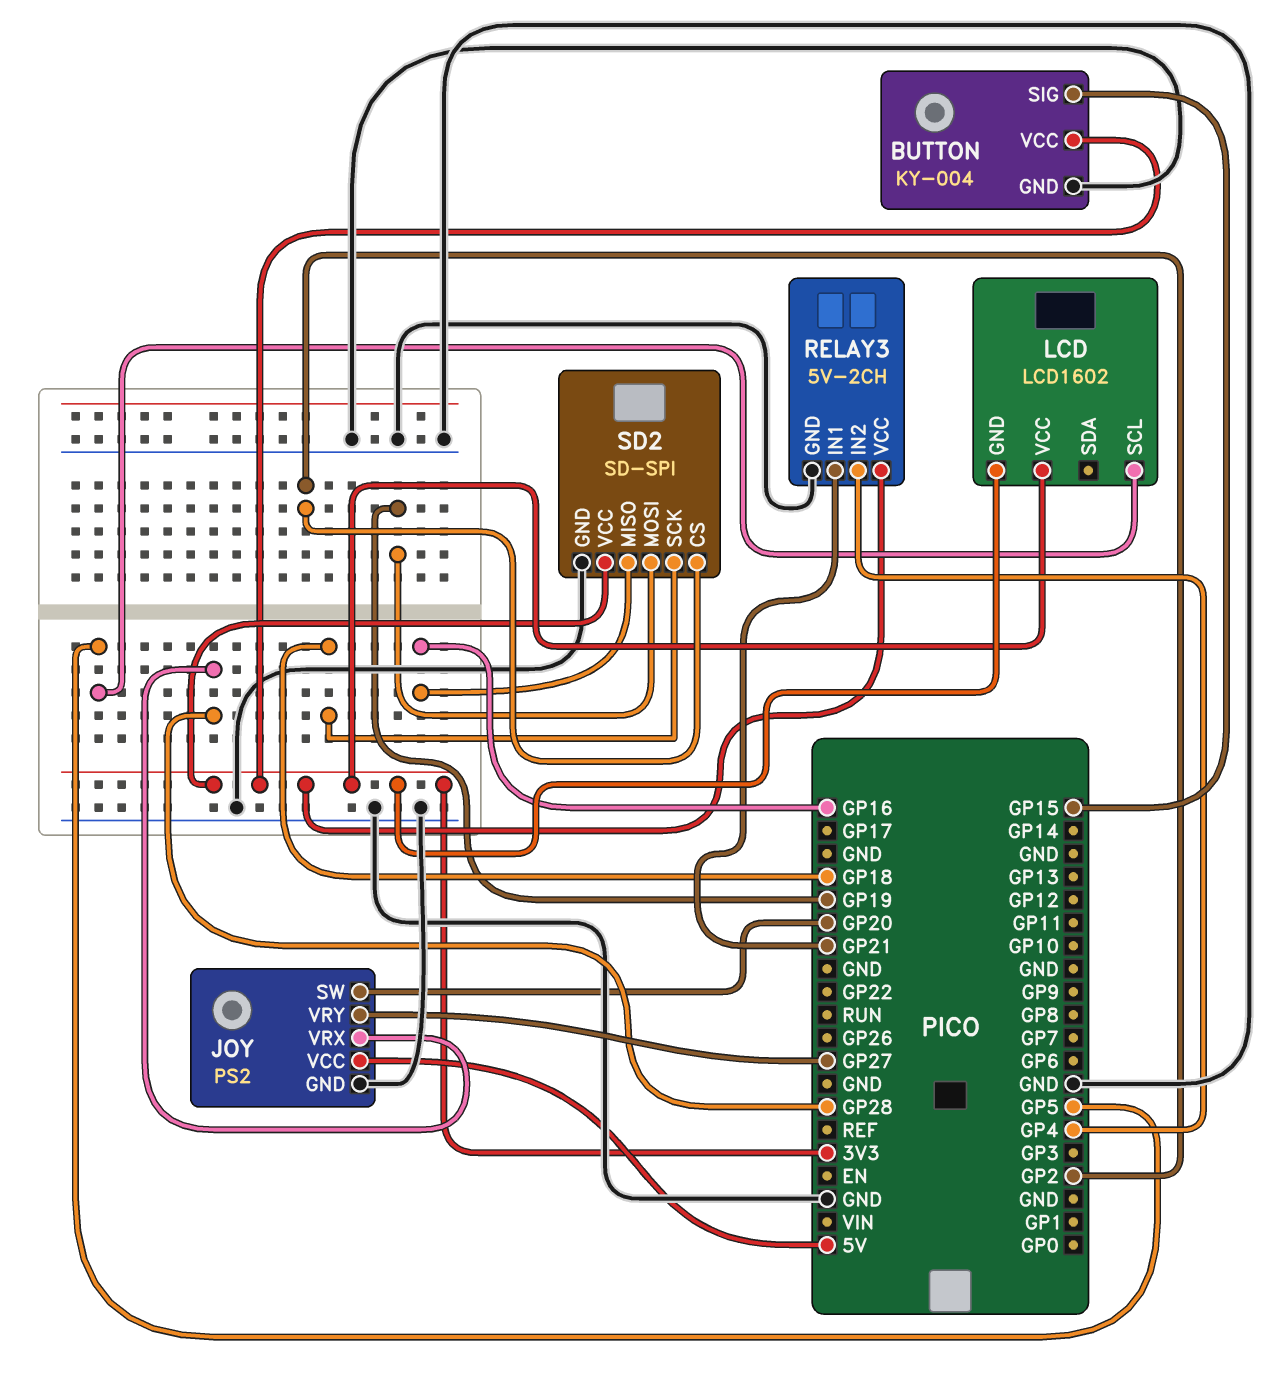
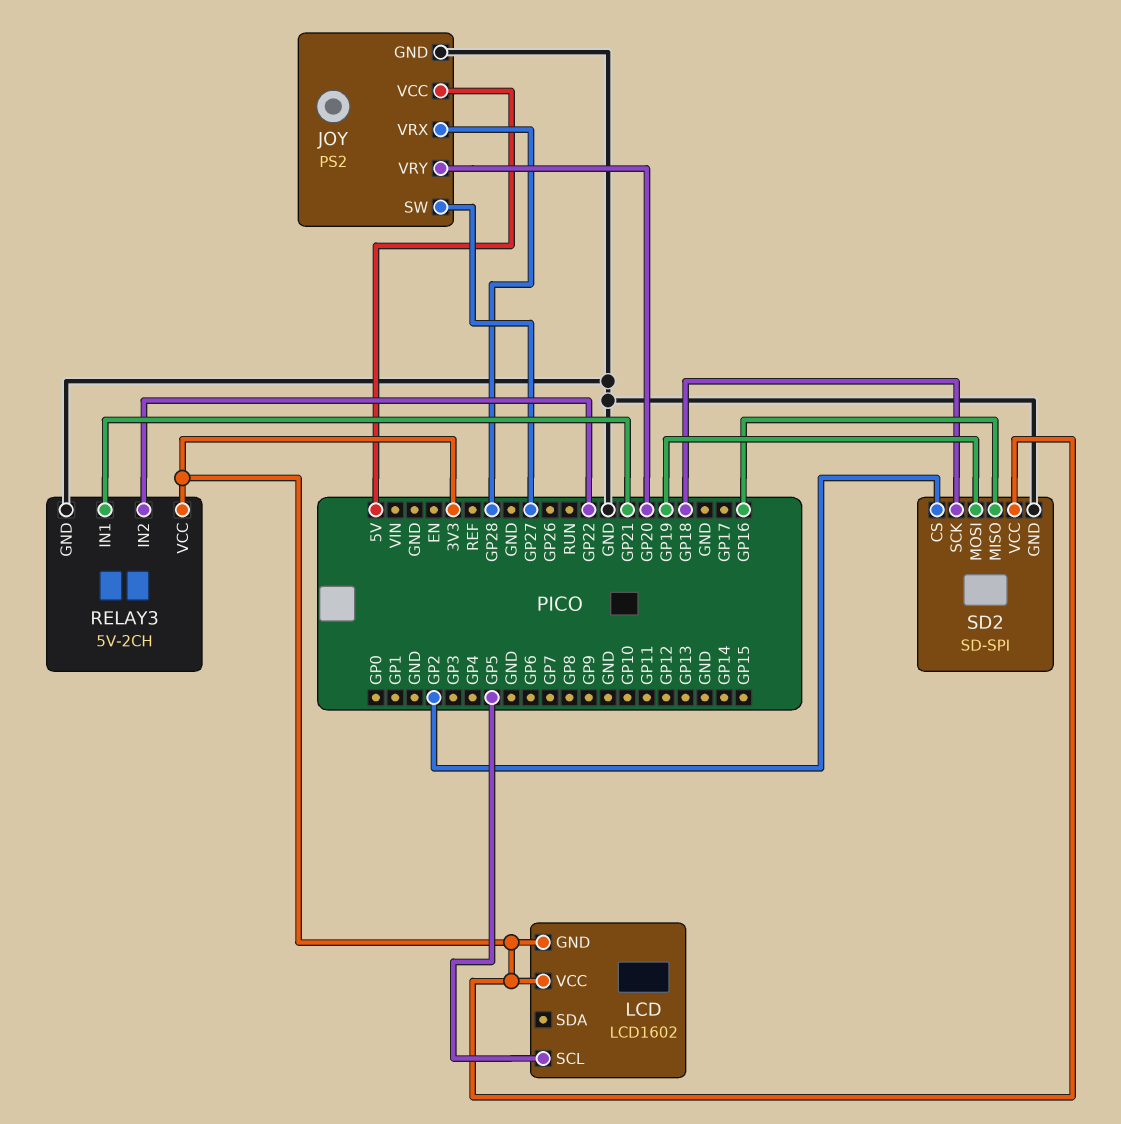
BUTTON: KY-004 -> none
BUTTON pin GND: GND -> none
BUTTON pin SIG: GP15 -> none
BUTTON pin VCC: 3V3 -> none
JOY pin SW: GP20 -> GP27
JOY pin VRY: GP27 -> GP20
RELAY3 pin IN2: GP4 -> GP22

